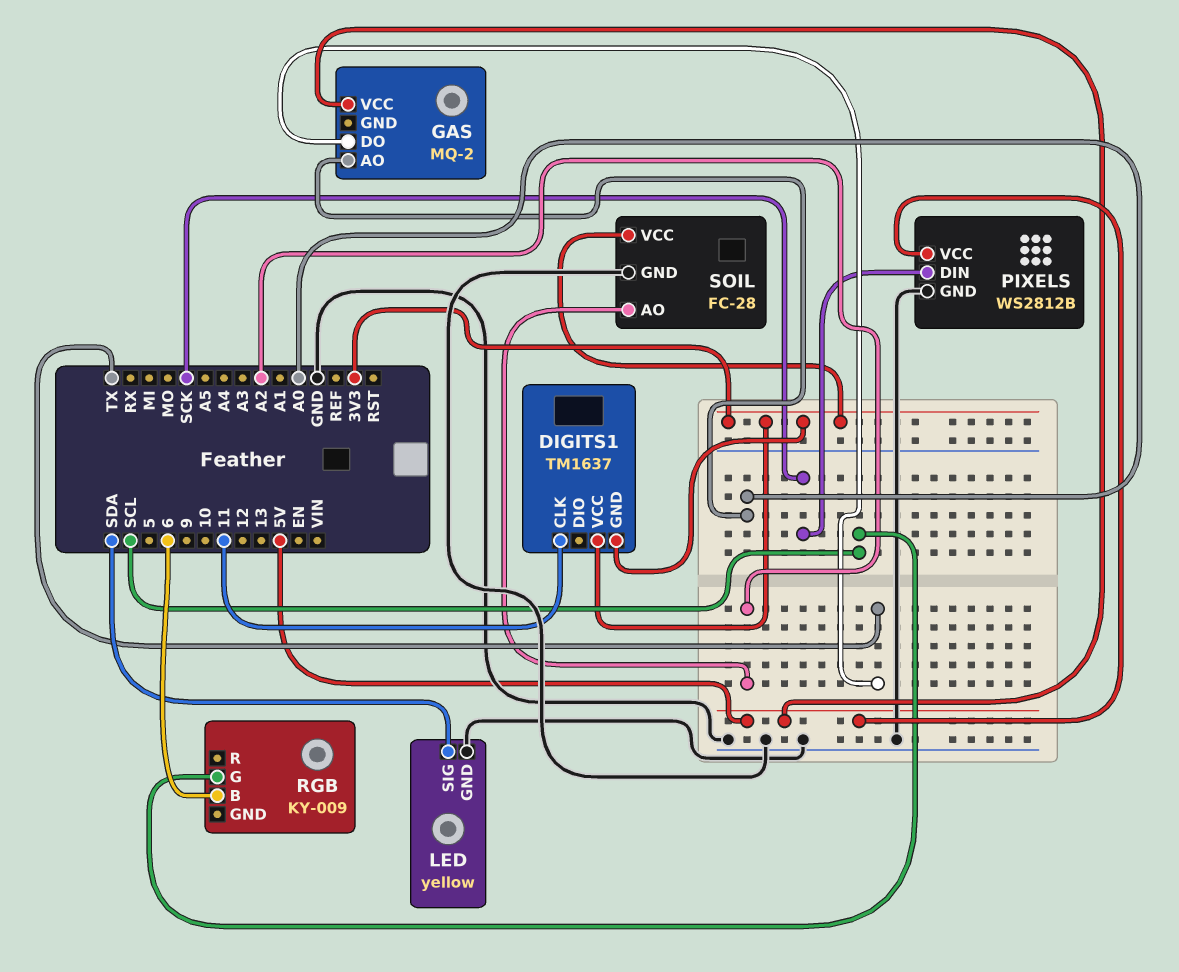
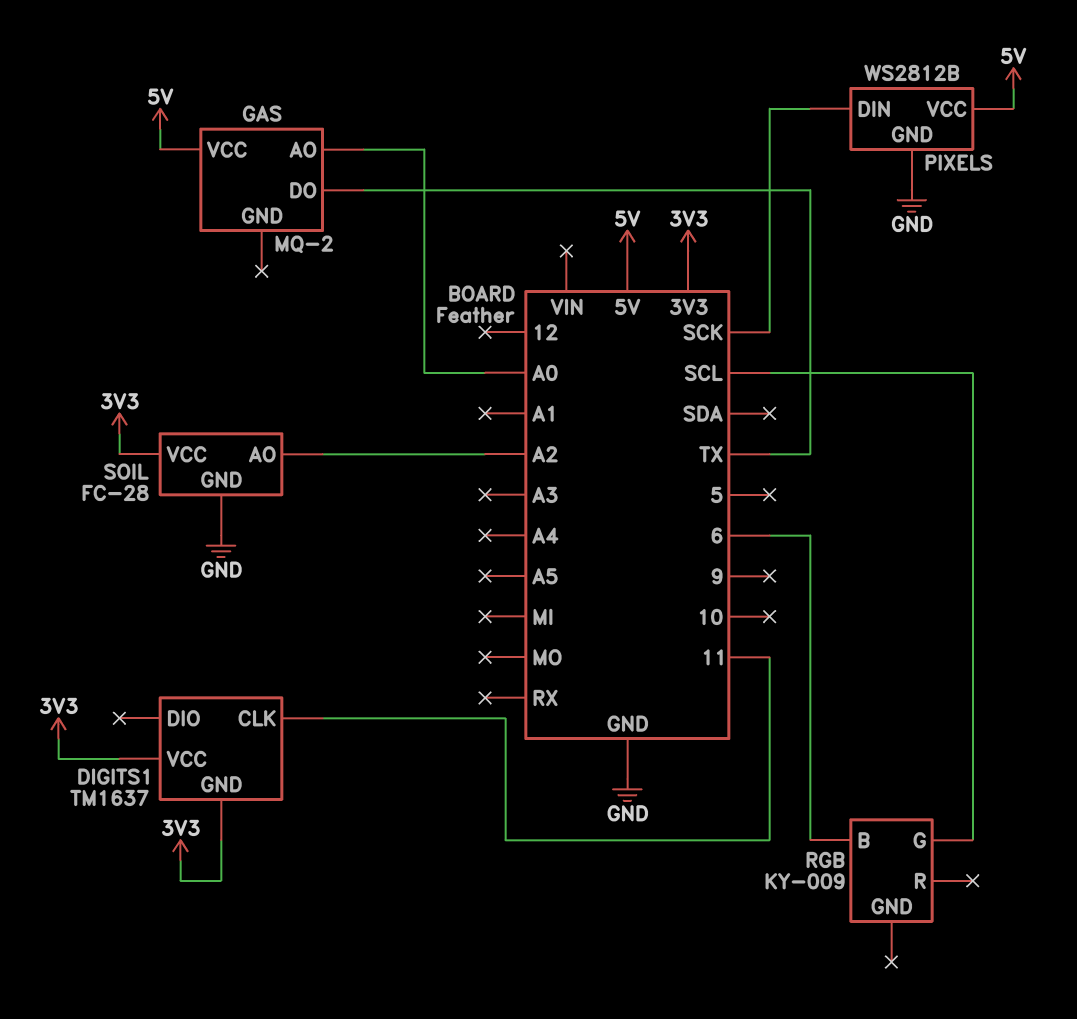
LED: yellow -> none
LED pin GND: GND -> none
LED pin SIG: SDA -> none

